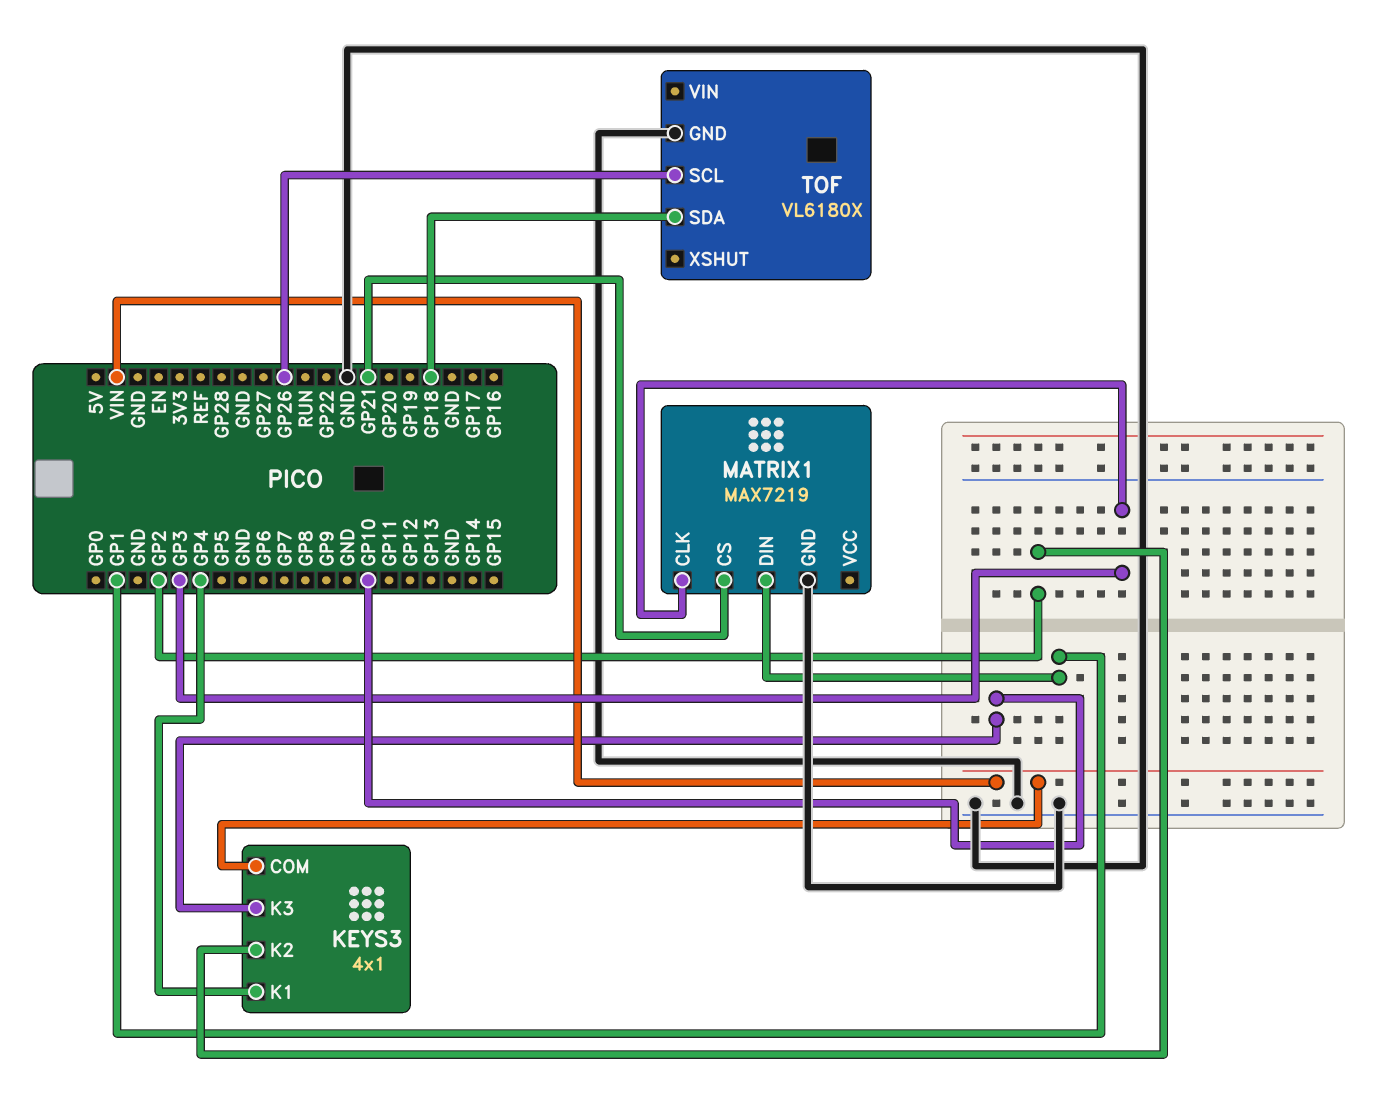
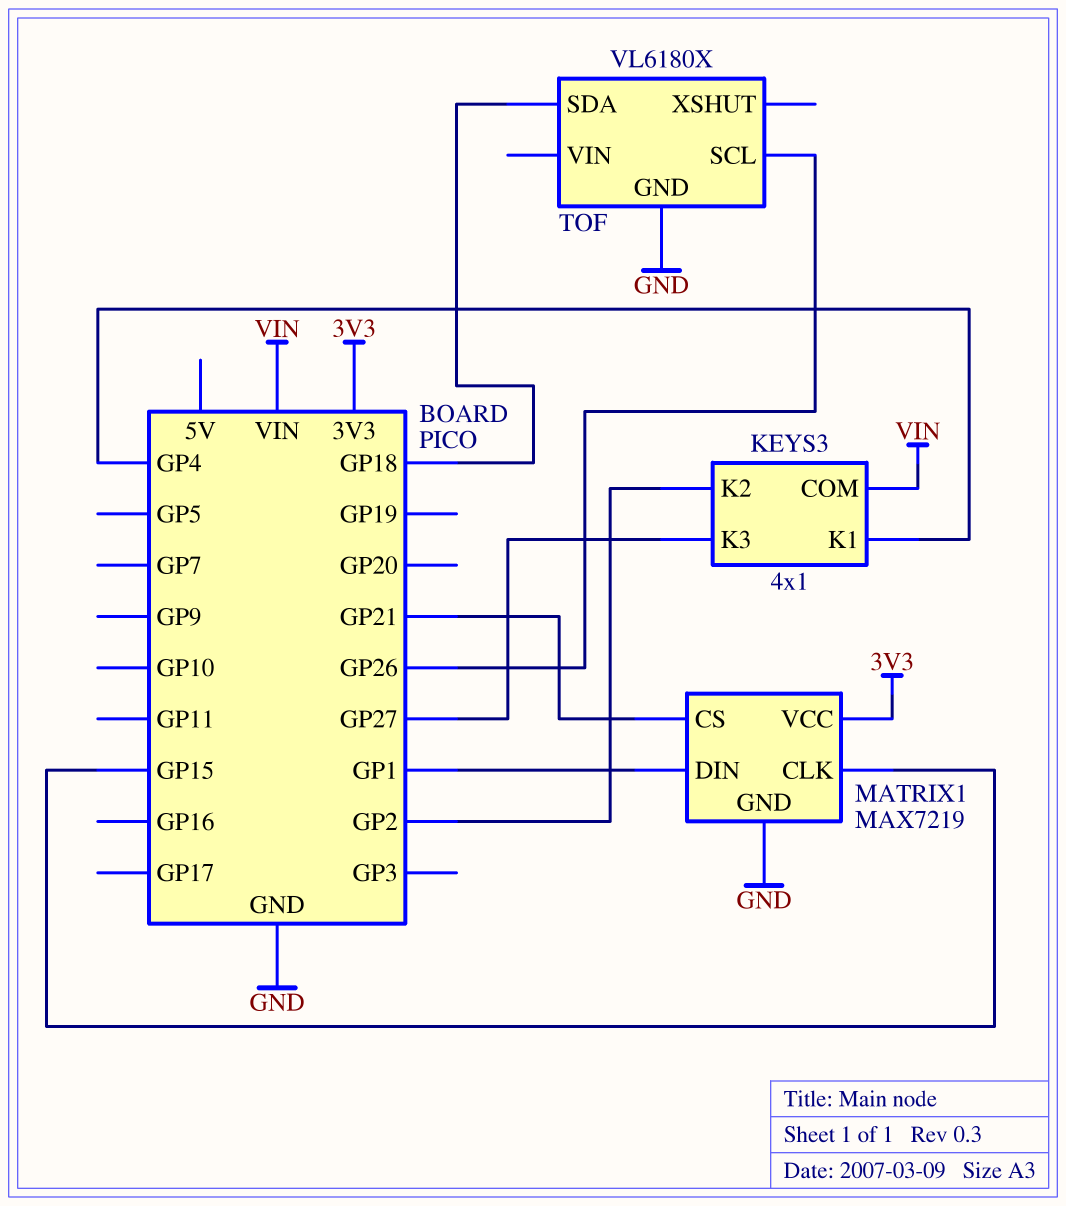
KEYS3 pin K3: GP10 -> GP27
MATRIX1 pin CLK: GP3 -> GP15
MATRIX1 pin VCC: none -> 3V3

